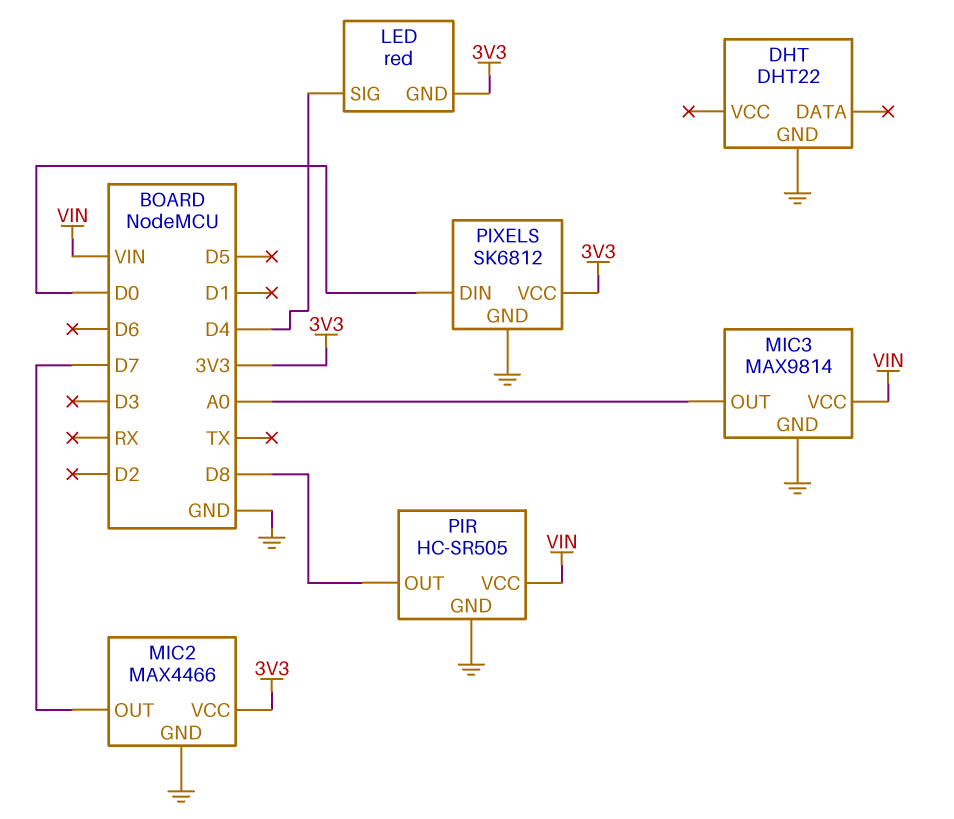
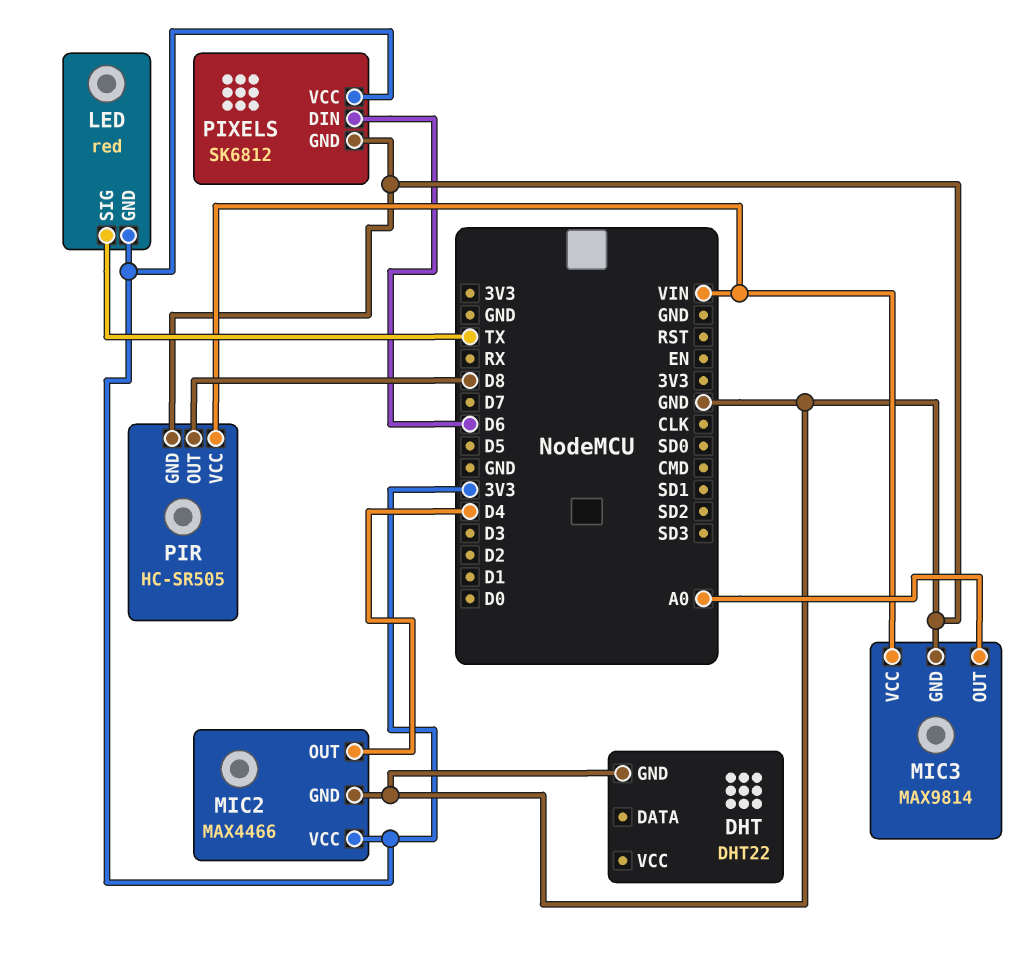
LED pin SIG: D4 -> TX
MIC2 pin OUT: D7 -> D4
PIXELS pin DIN: D0 -> D6

